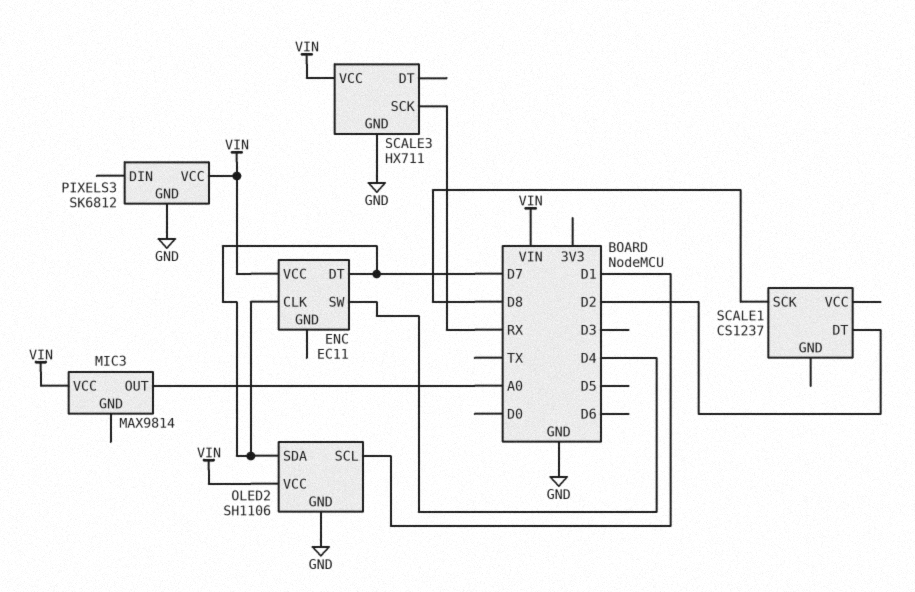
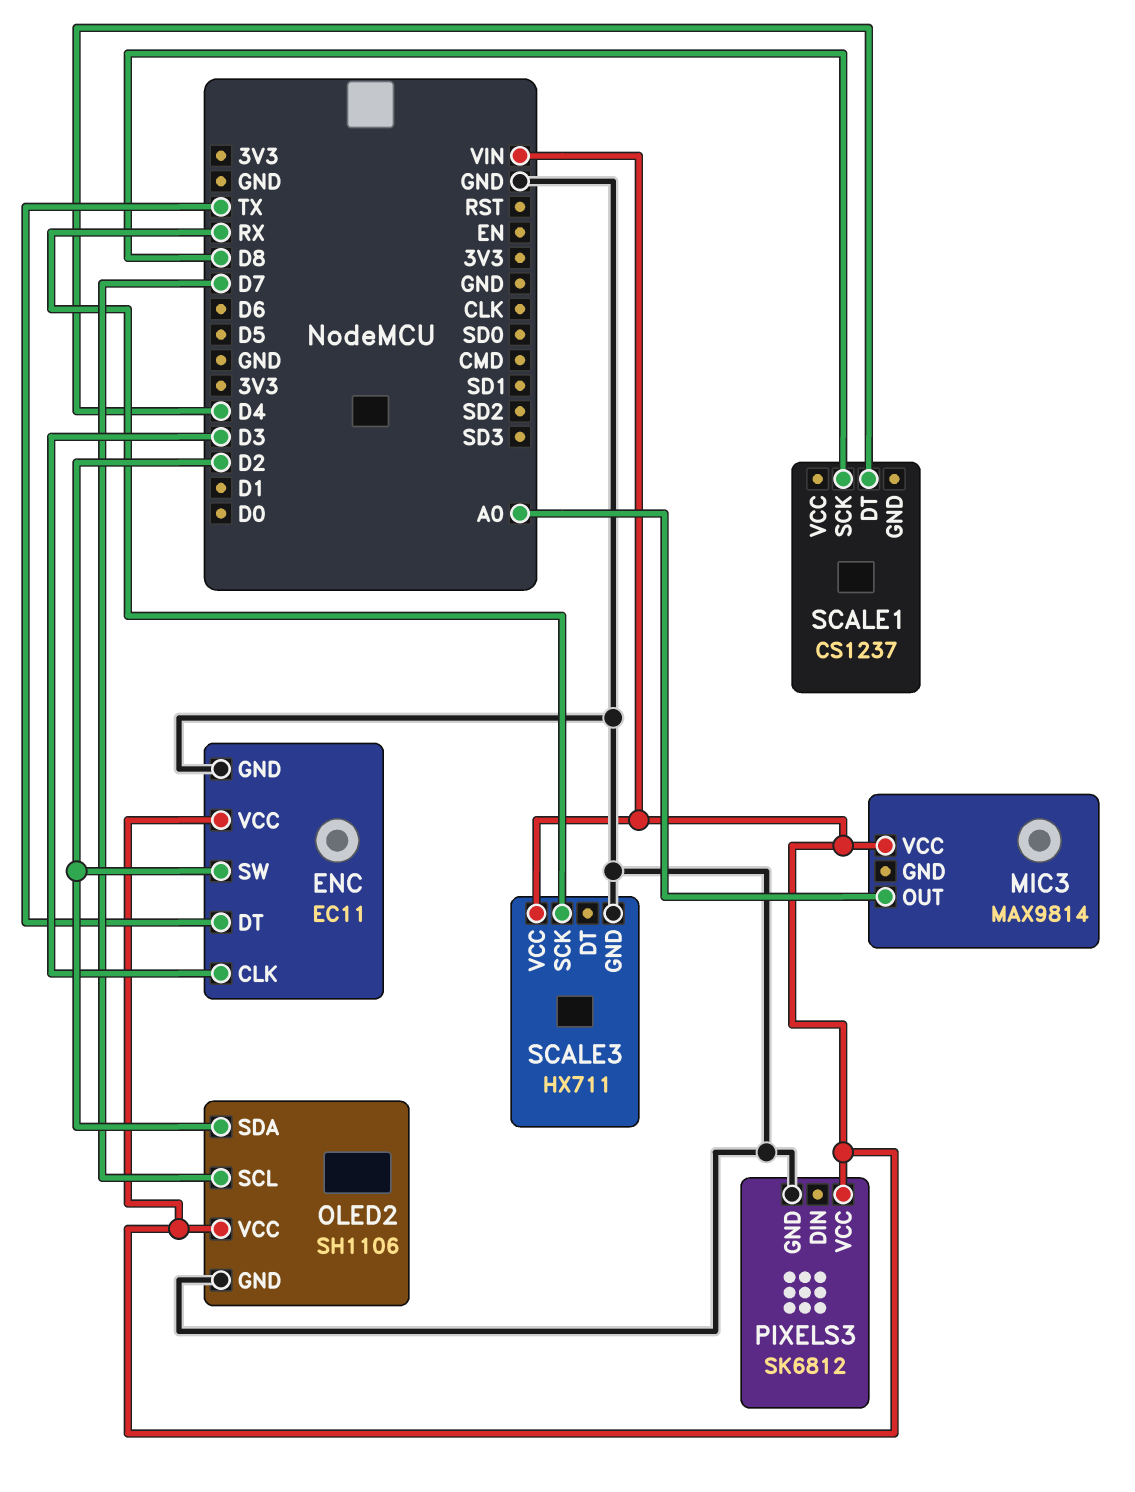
ENC pin CLK: D7 -> D3
ENC pin DT: D7 -> TX
ENC pin GND: none -> GND
ENC pin SW: D4 -> D2
OLED2 pin SCL: D1 -> D7
OLED2 pin SDA: D7 -> D2
SCALE1 pin DT: D2 -> D4

